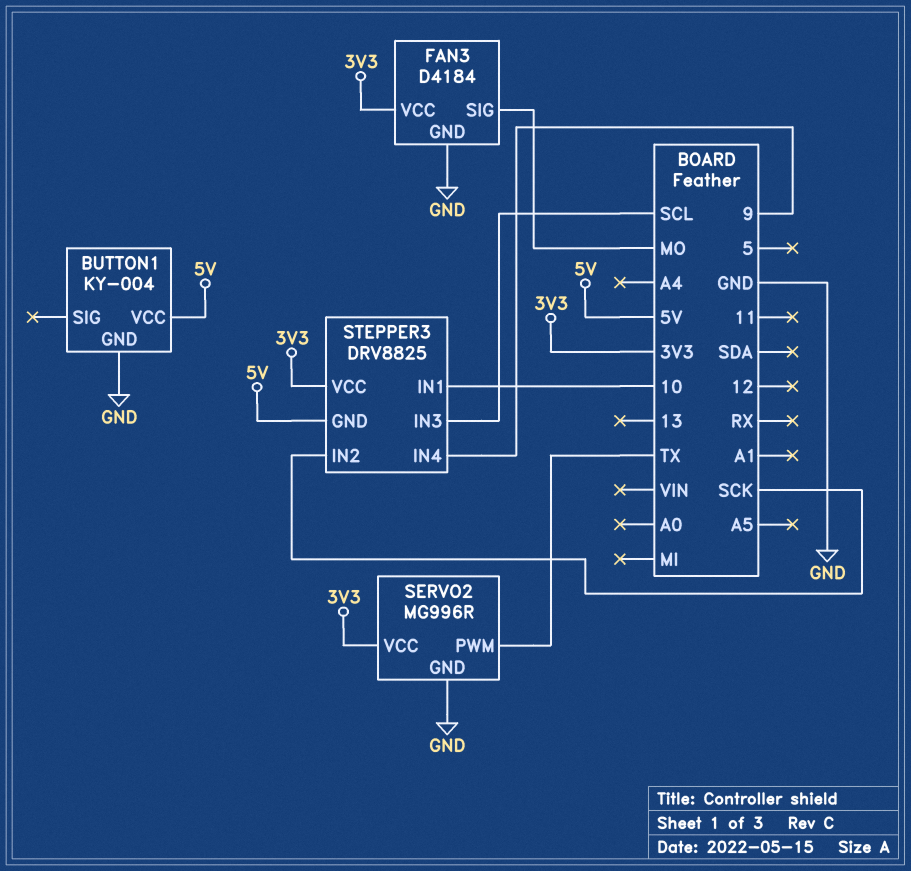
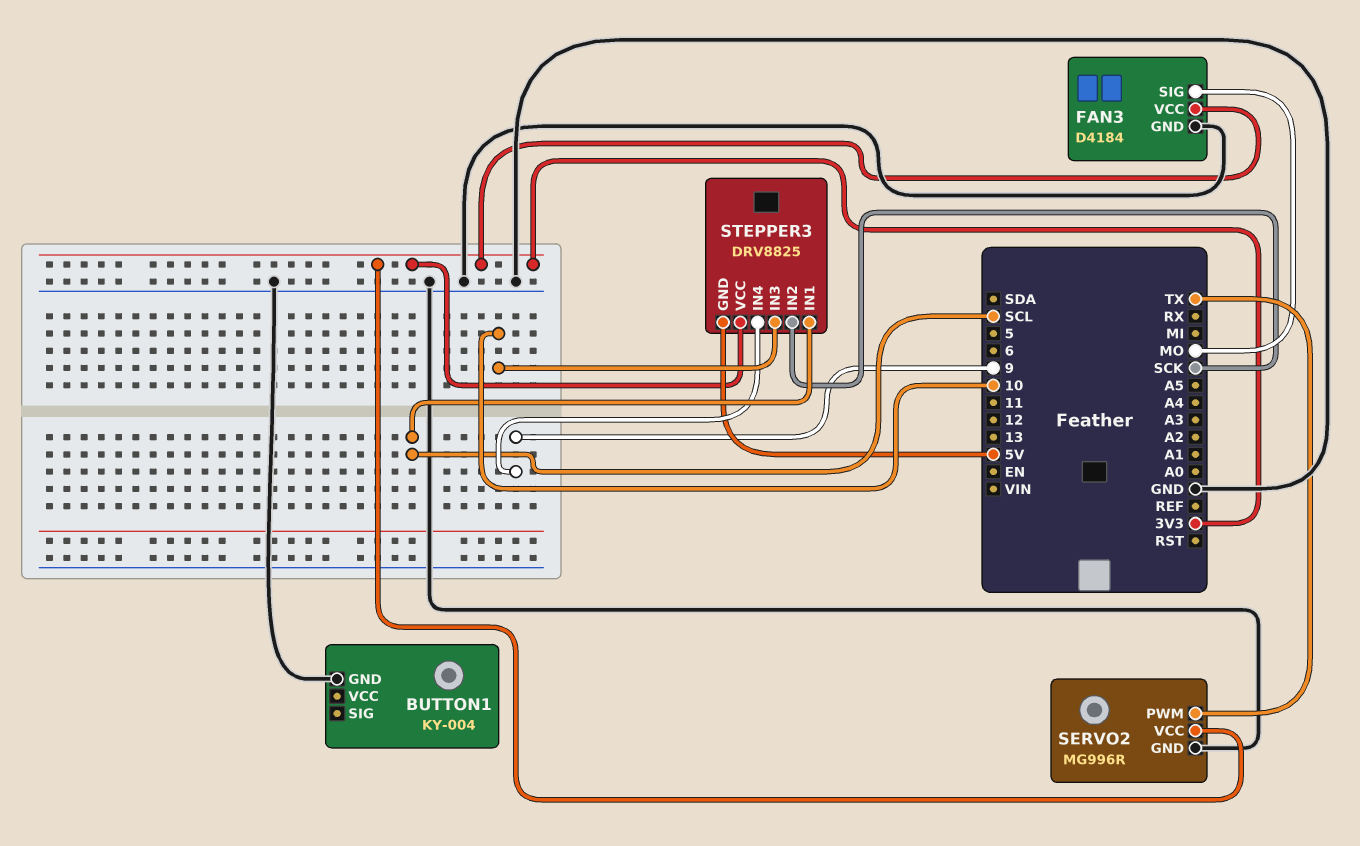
BUTTON1 pin VCC: 5V -> none
STEPPER3 pin IN1: 10 -> SCL
STEPPER3 pin IN3: SCL -> 10

